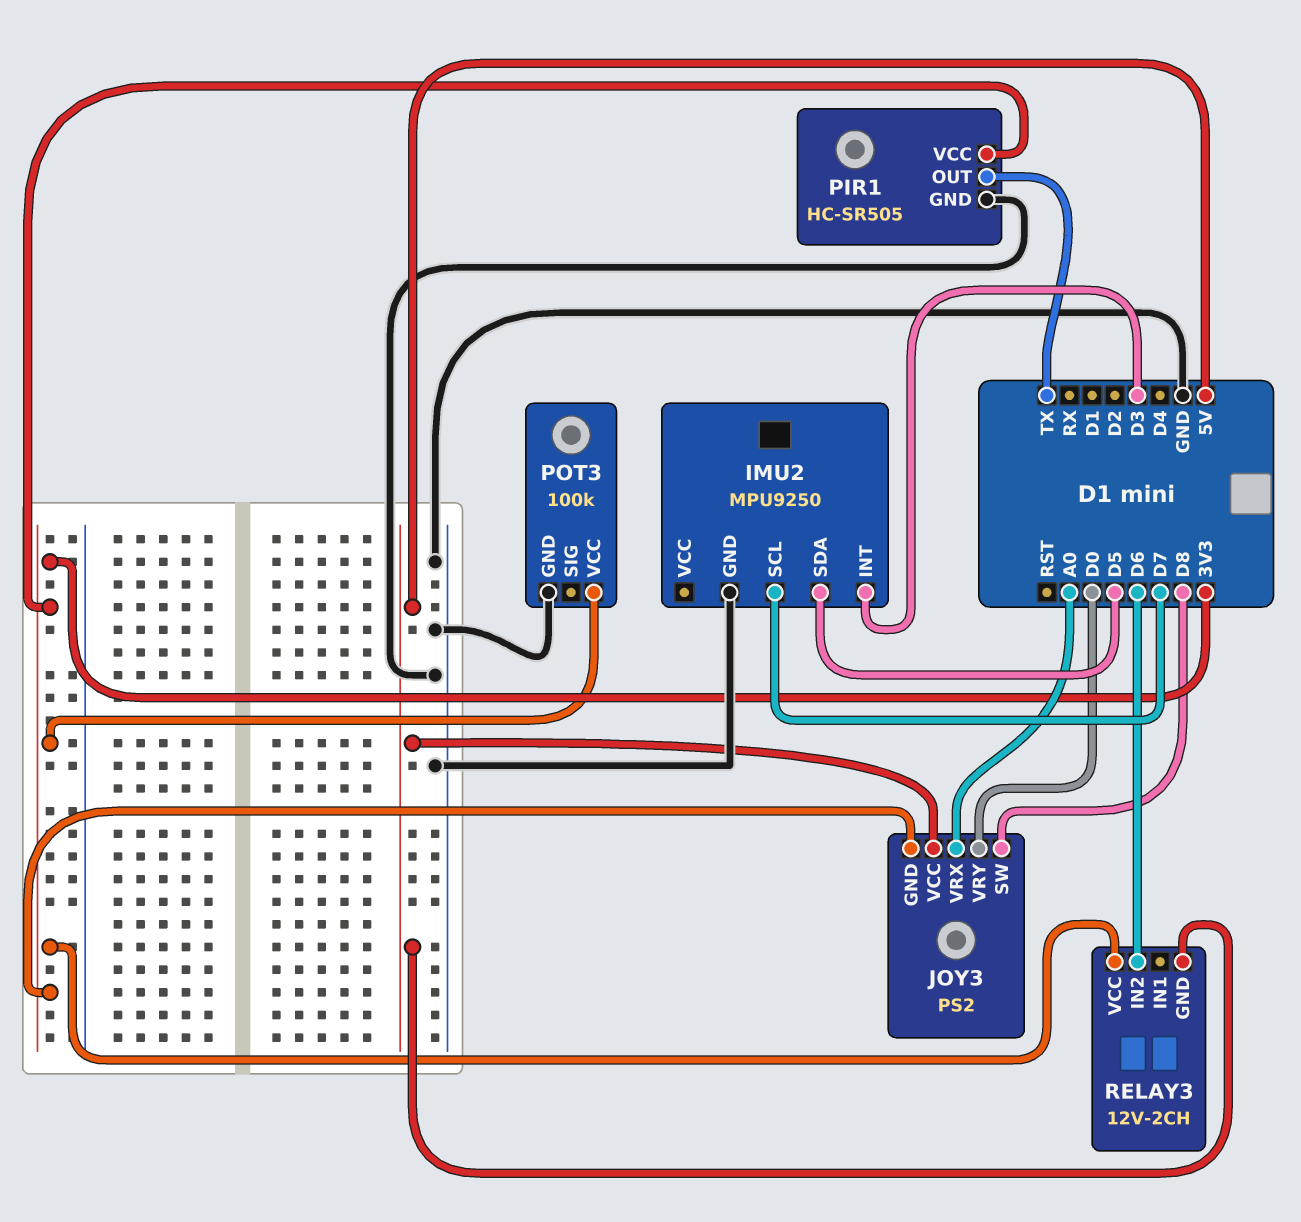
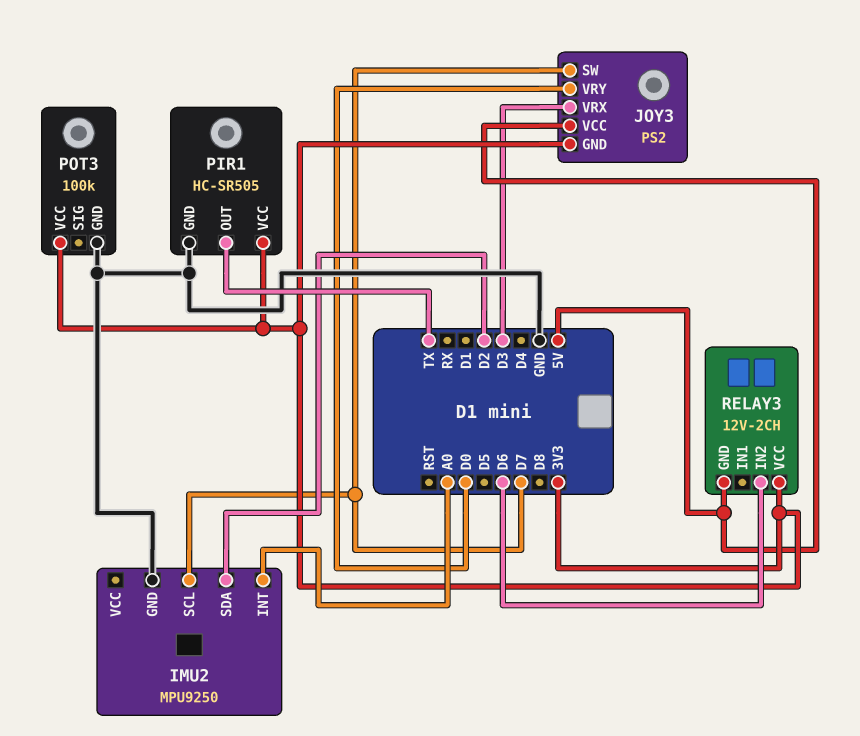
IMU2 pin INT: D3 -> A0
IMU2 pin SDA: D5 -> D2
JOY3 pin SW: D8 -> D7
JOY3 pin VRX: A0 -> D3

